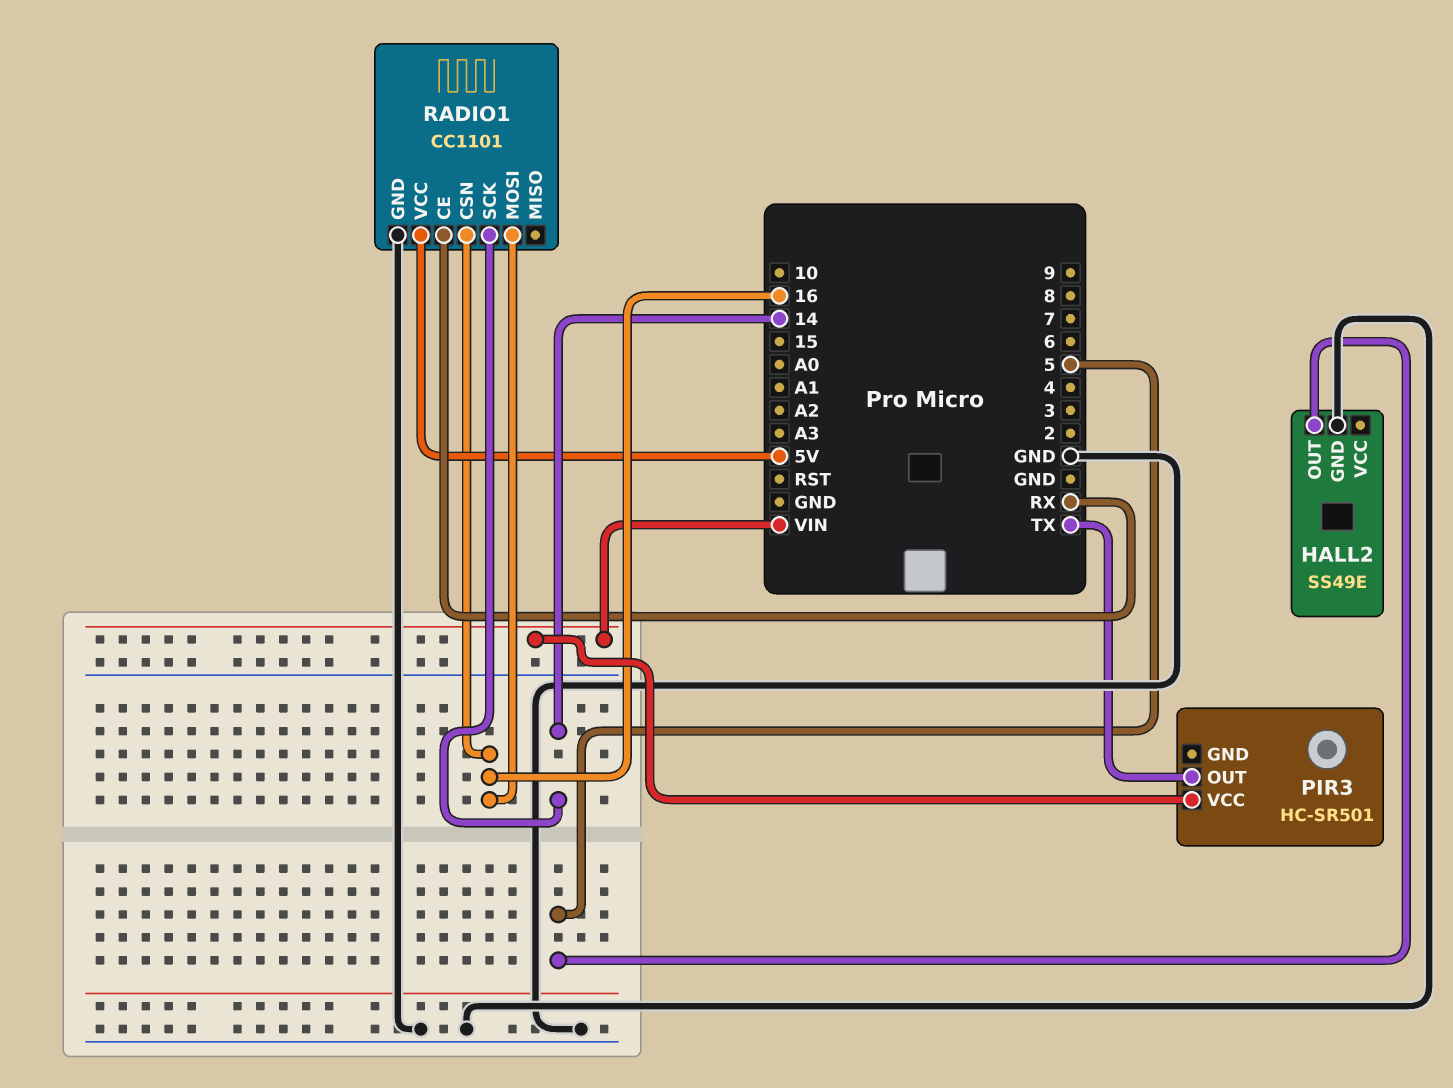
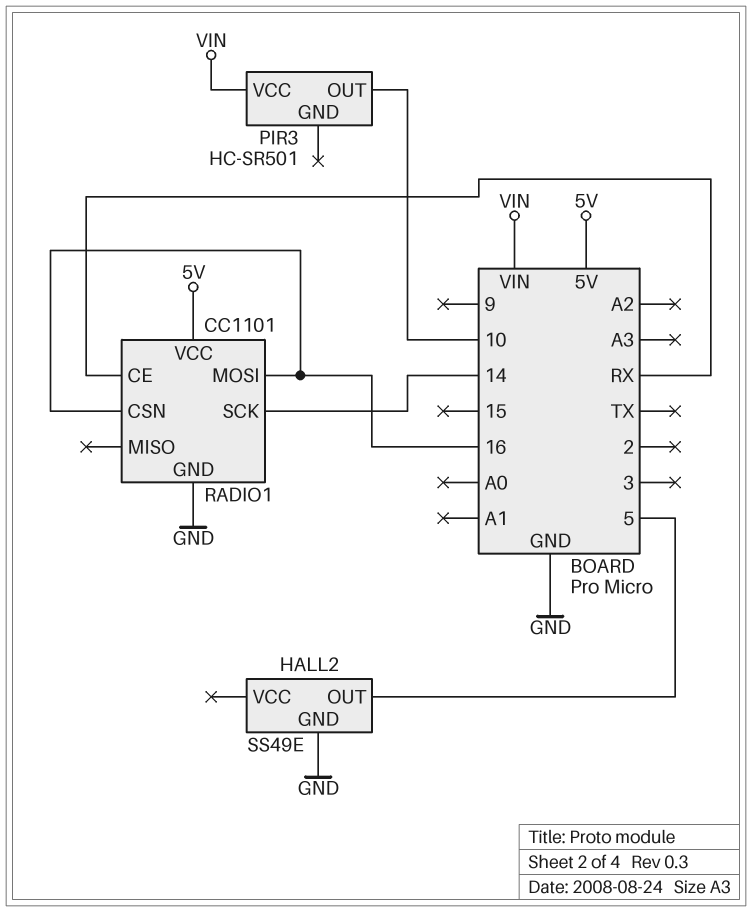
PIR3 pin OUT: TX -> 10

